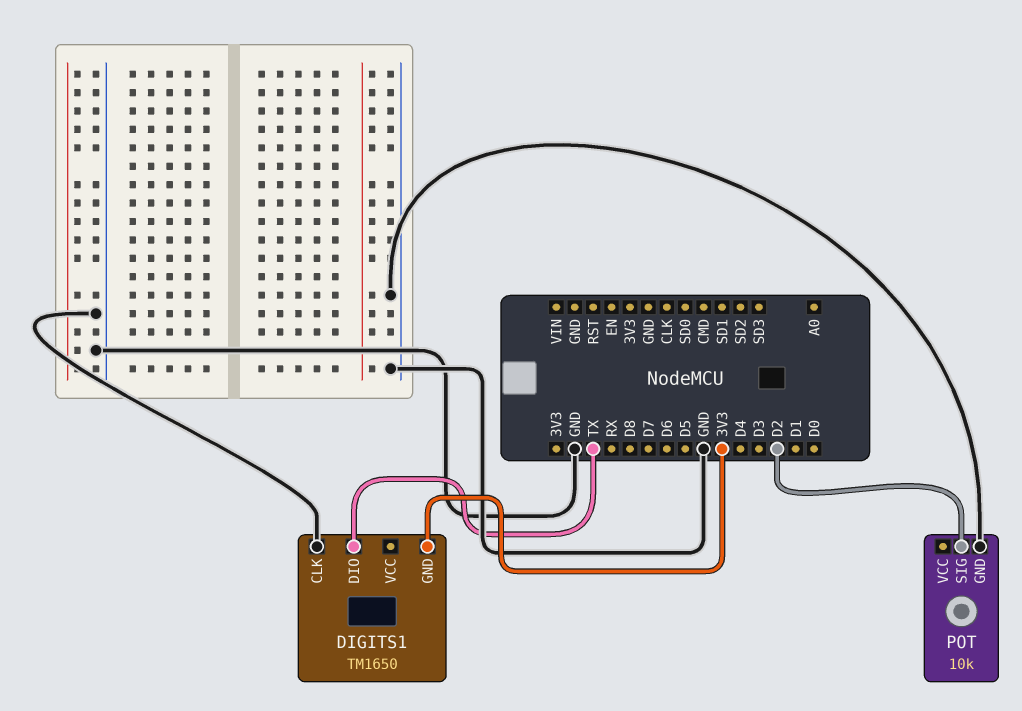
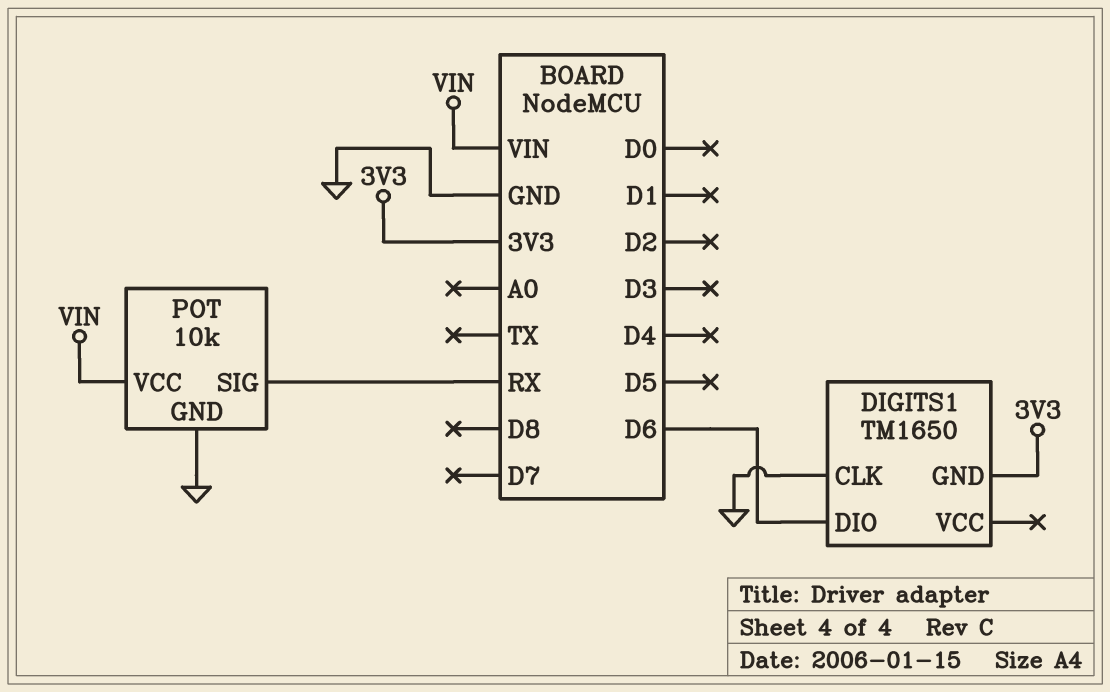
DIGITS1 pin DIO: TX -> D6
POT pin SIG: D2 -> RX
POT pin VCC: none -> VIN

